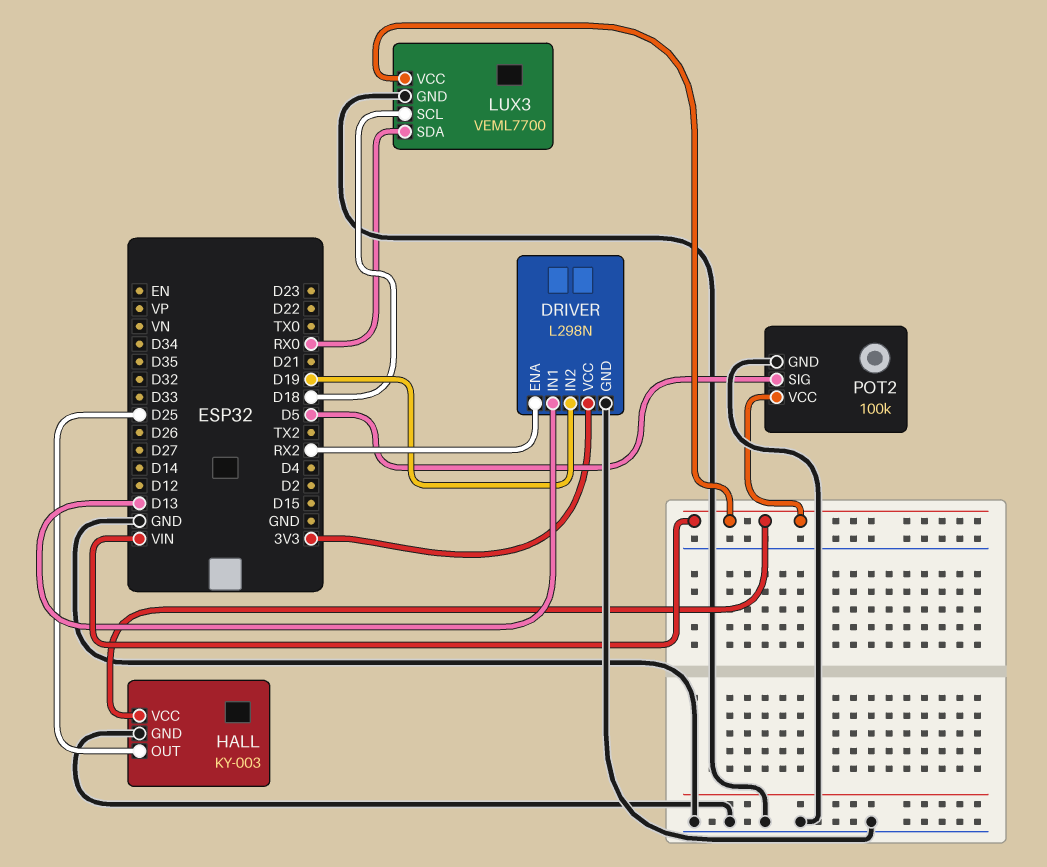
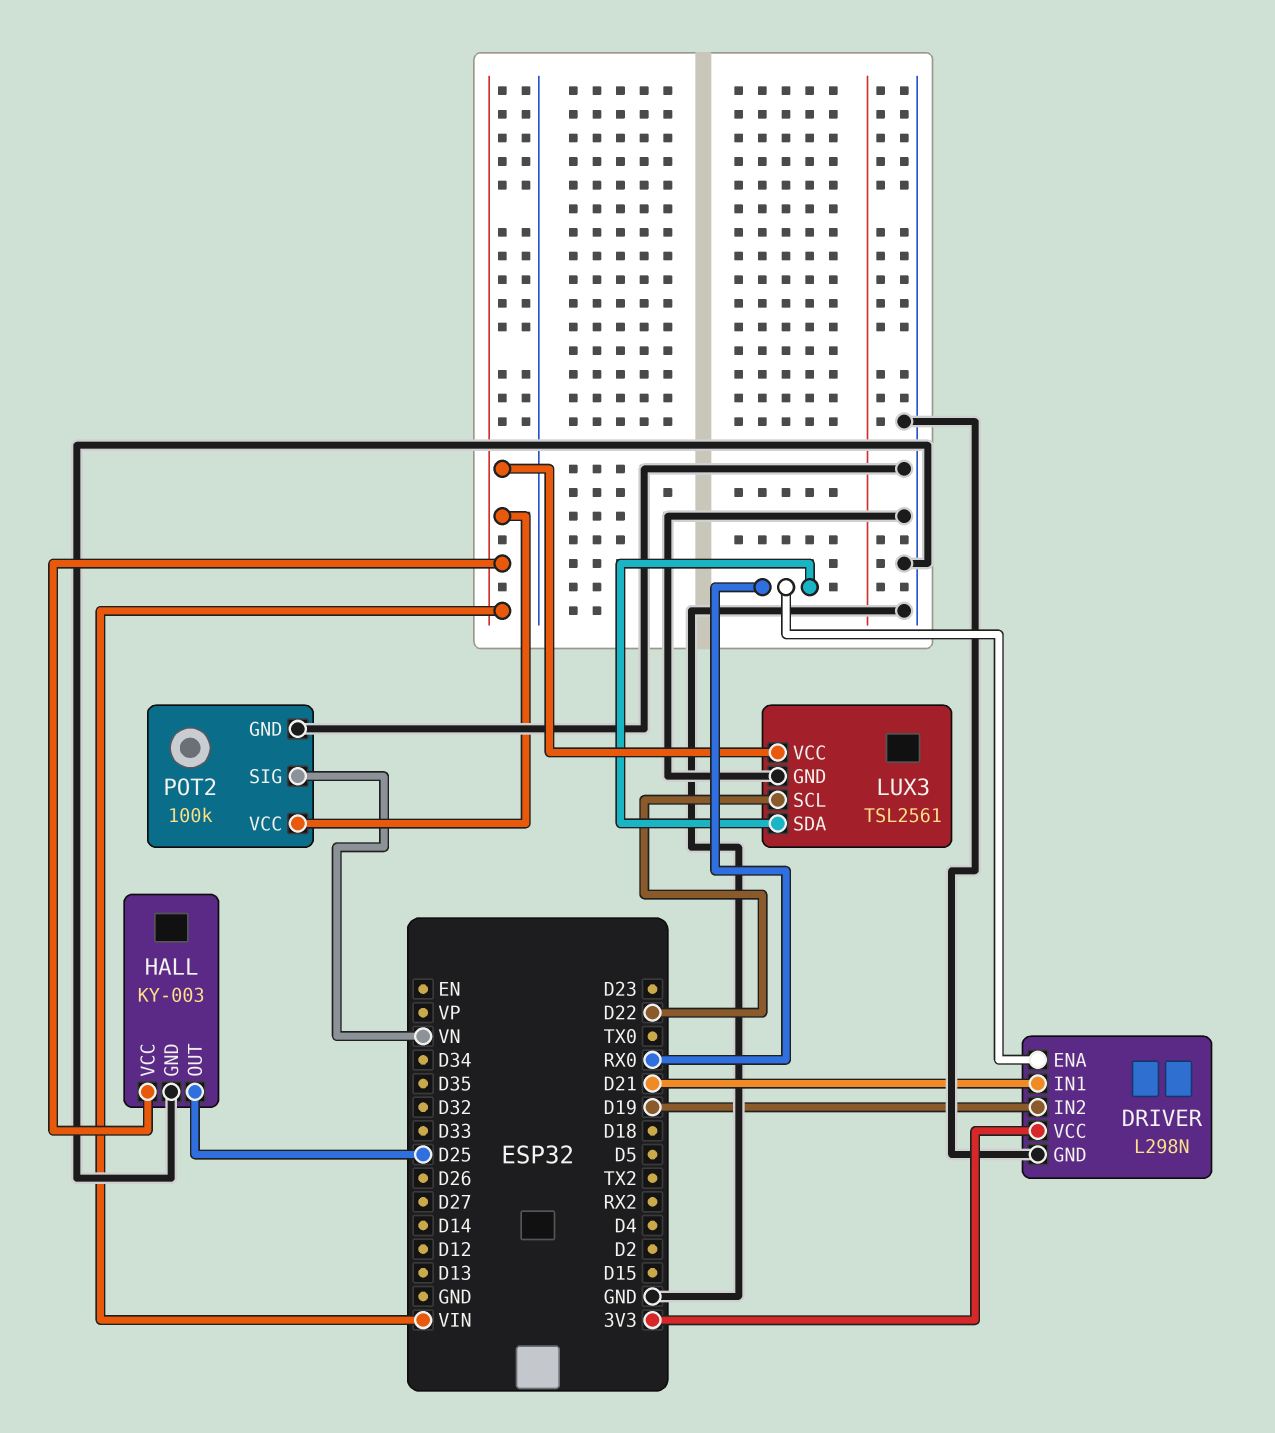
DRIVER pin ENA: RX2 -> RX0
DRIVER pin IN1: D13 -> D21
LUX3: VEML7700 -> TSL2561
LUX3 pin SCL: D18 -> D22
POT2 pin SIG: D5 -> VN

